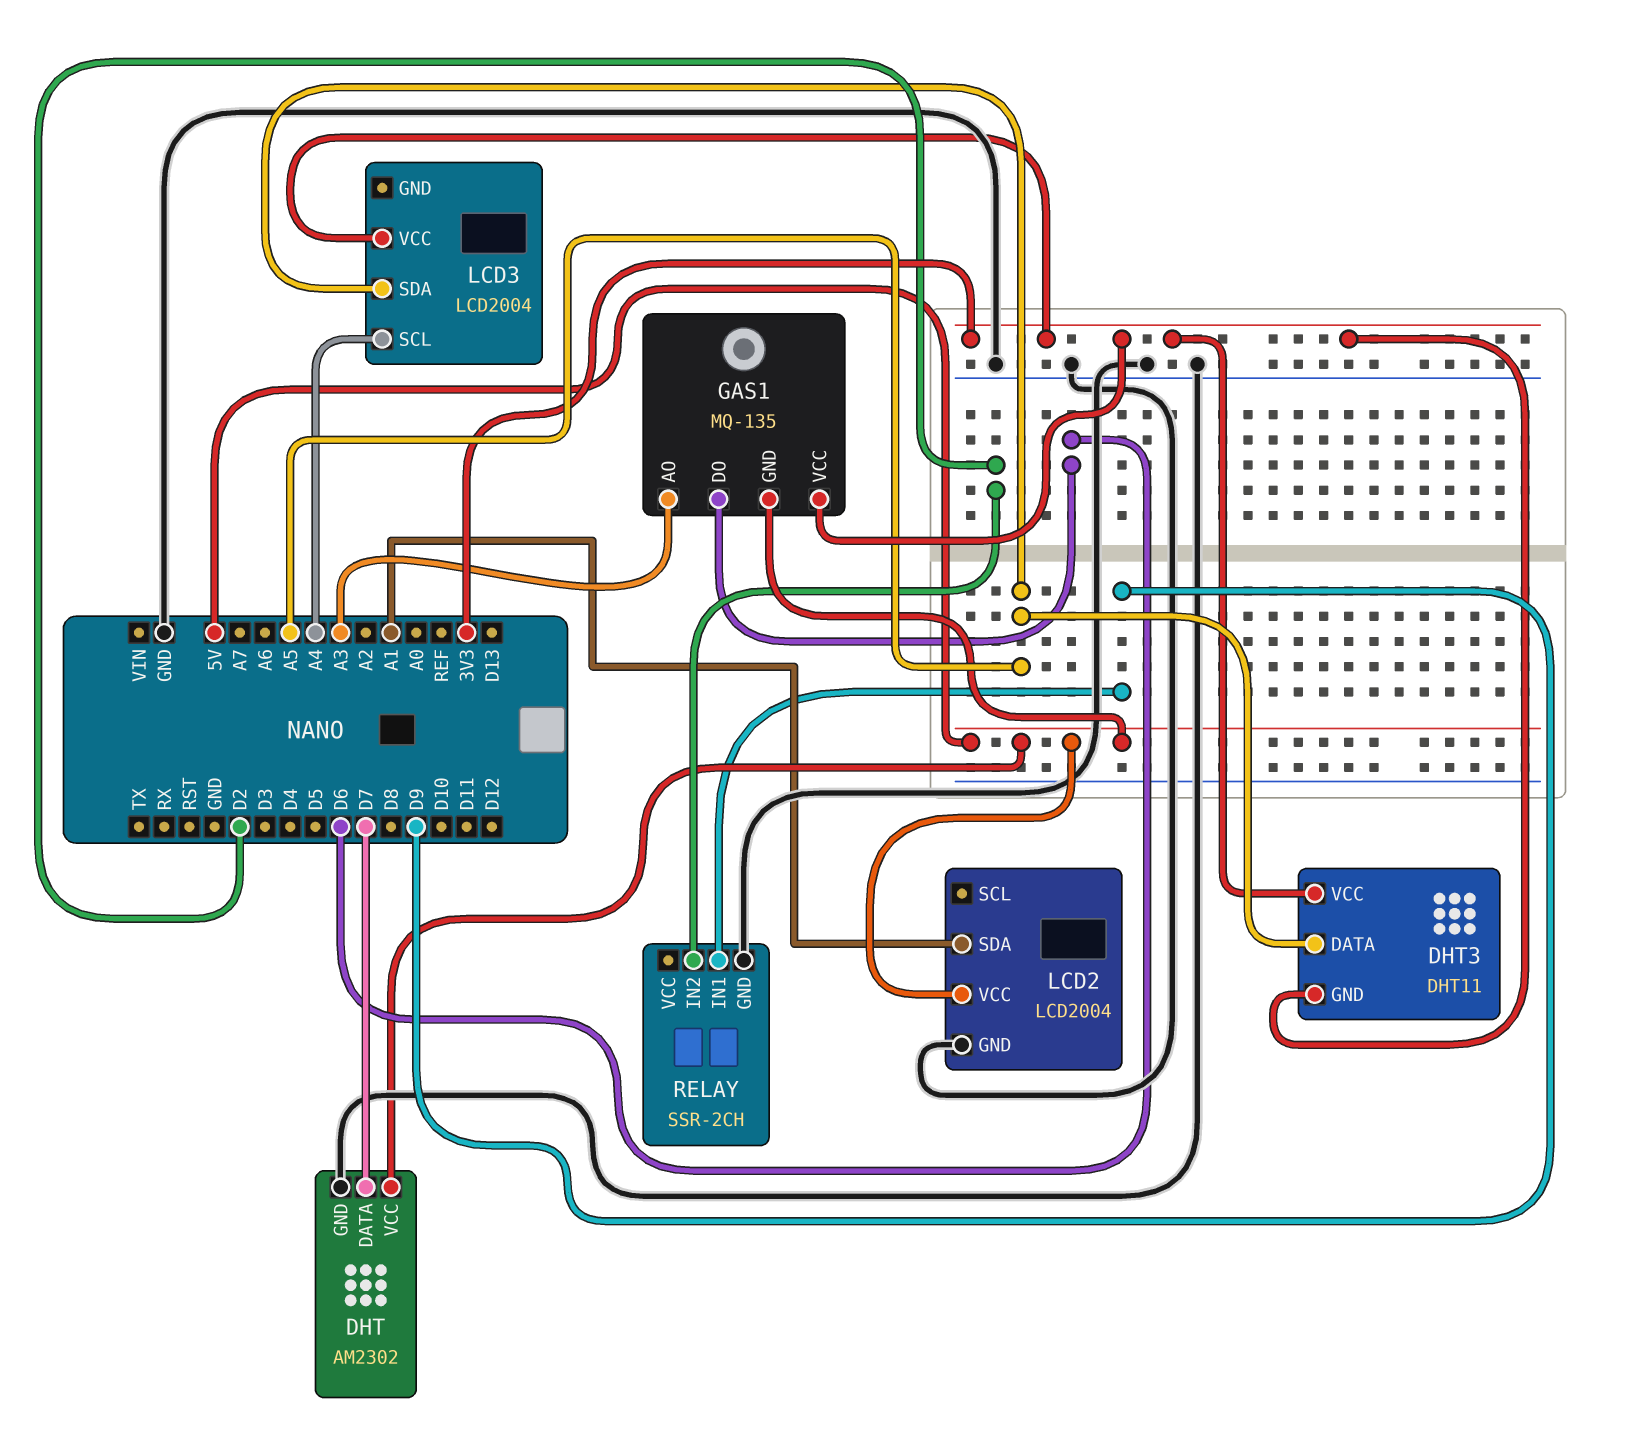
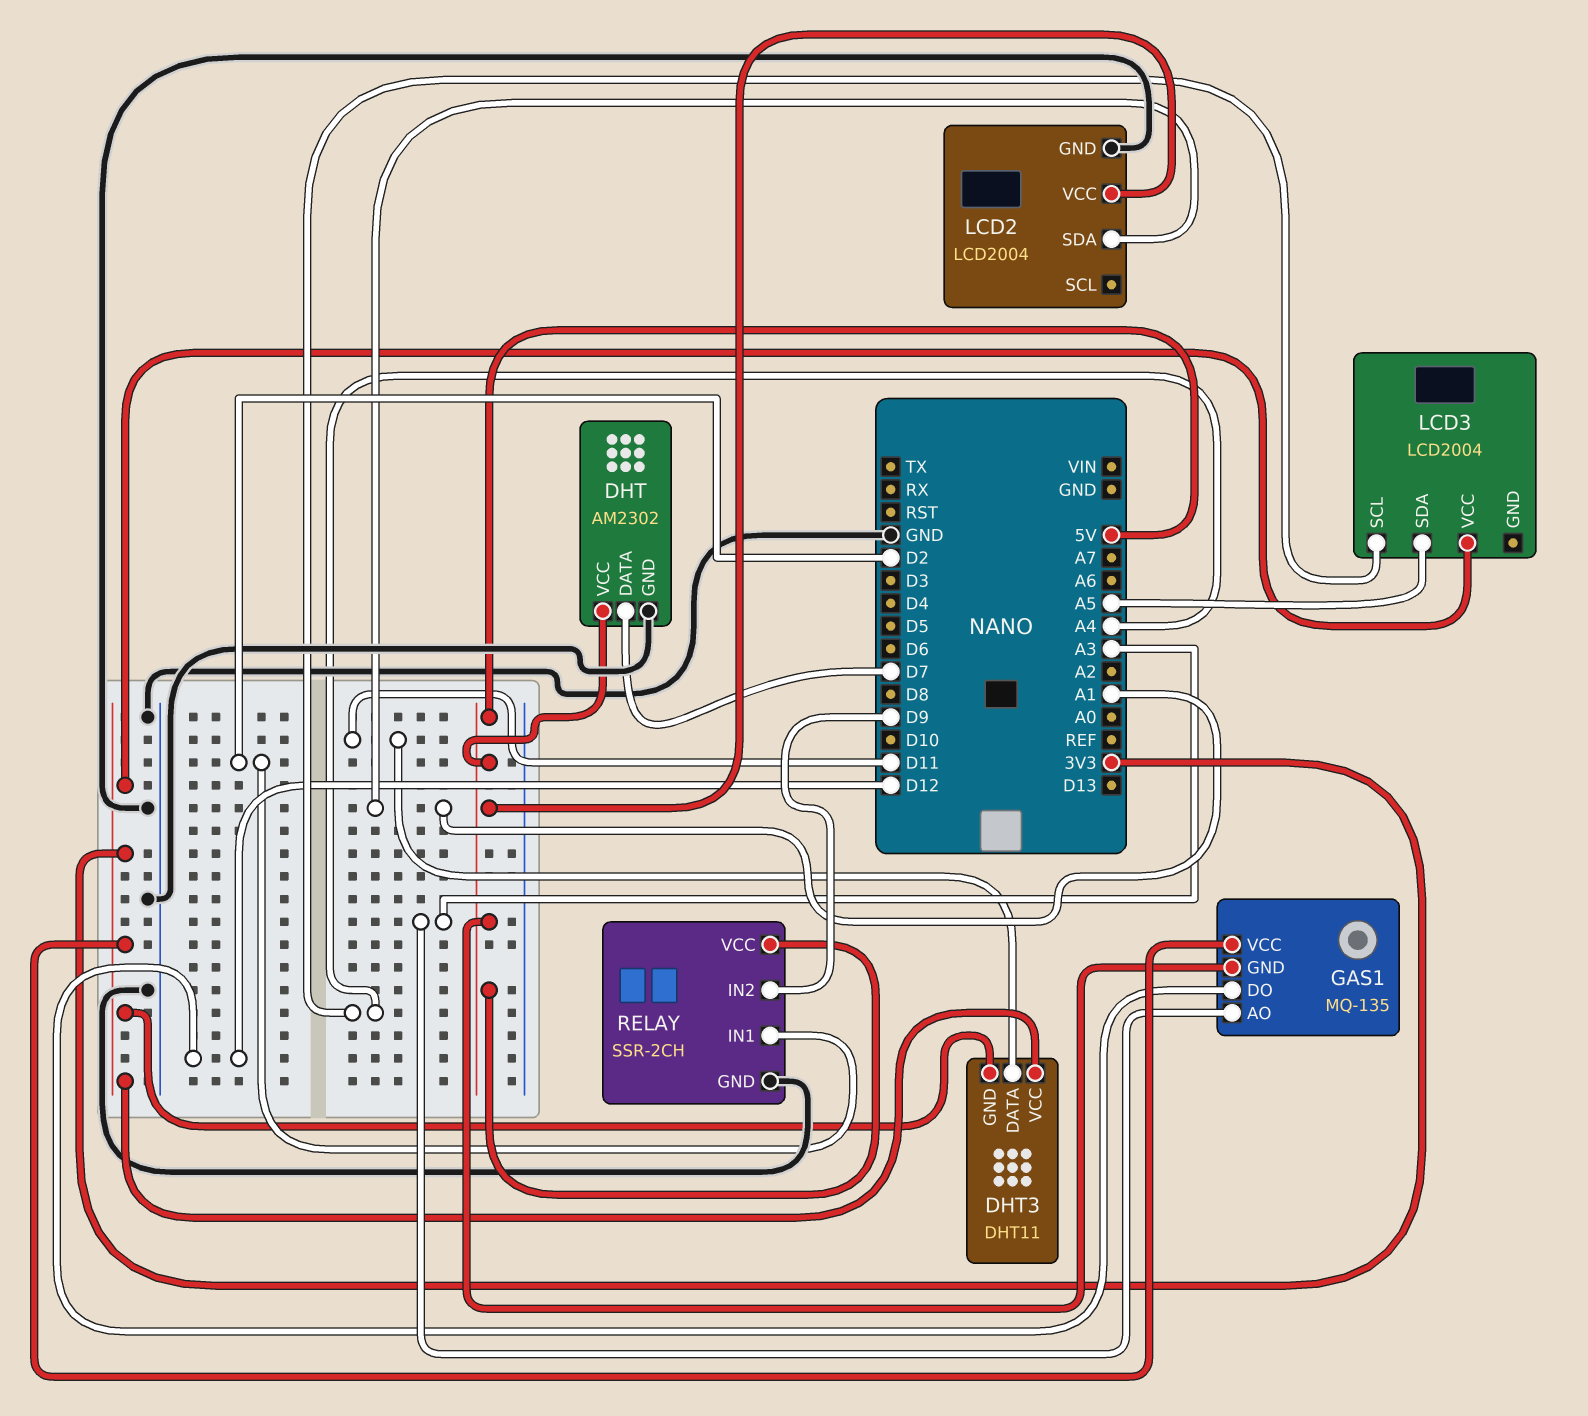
DHT3 pin DATA: A5 -> D11
GAS1 pin DO: D6 -> D12
RELAY pin IN1: D9 -> D2
RELAY pin IN2: D2 -> D9
RELAY pin VCC: none -> 5V

